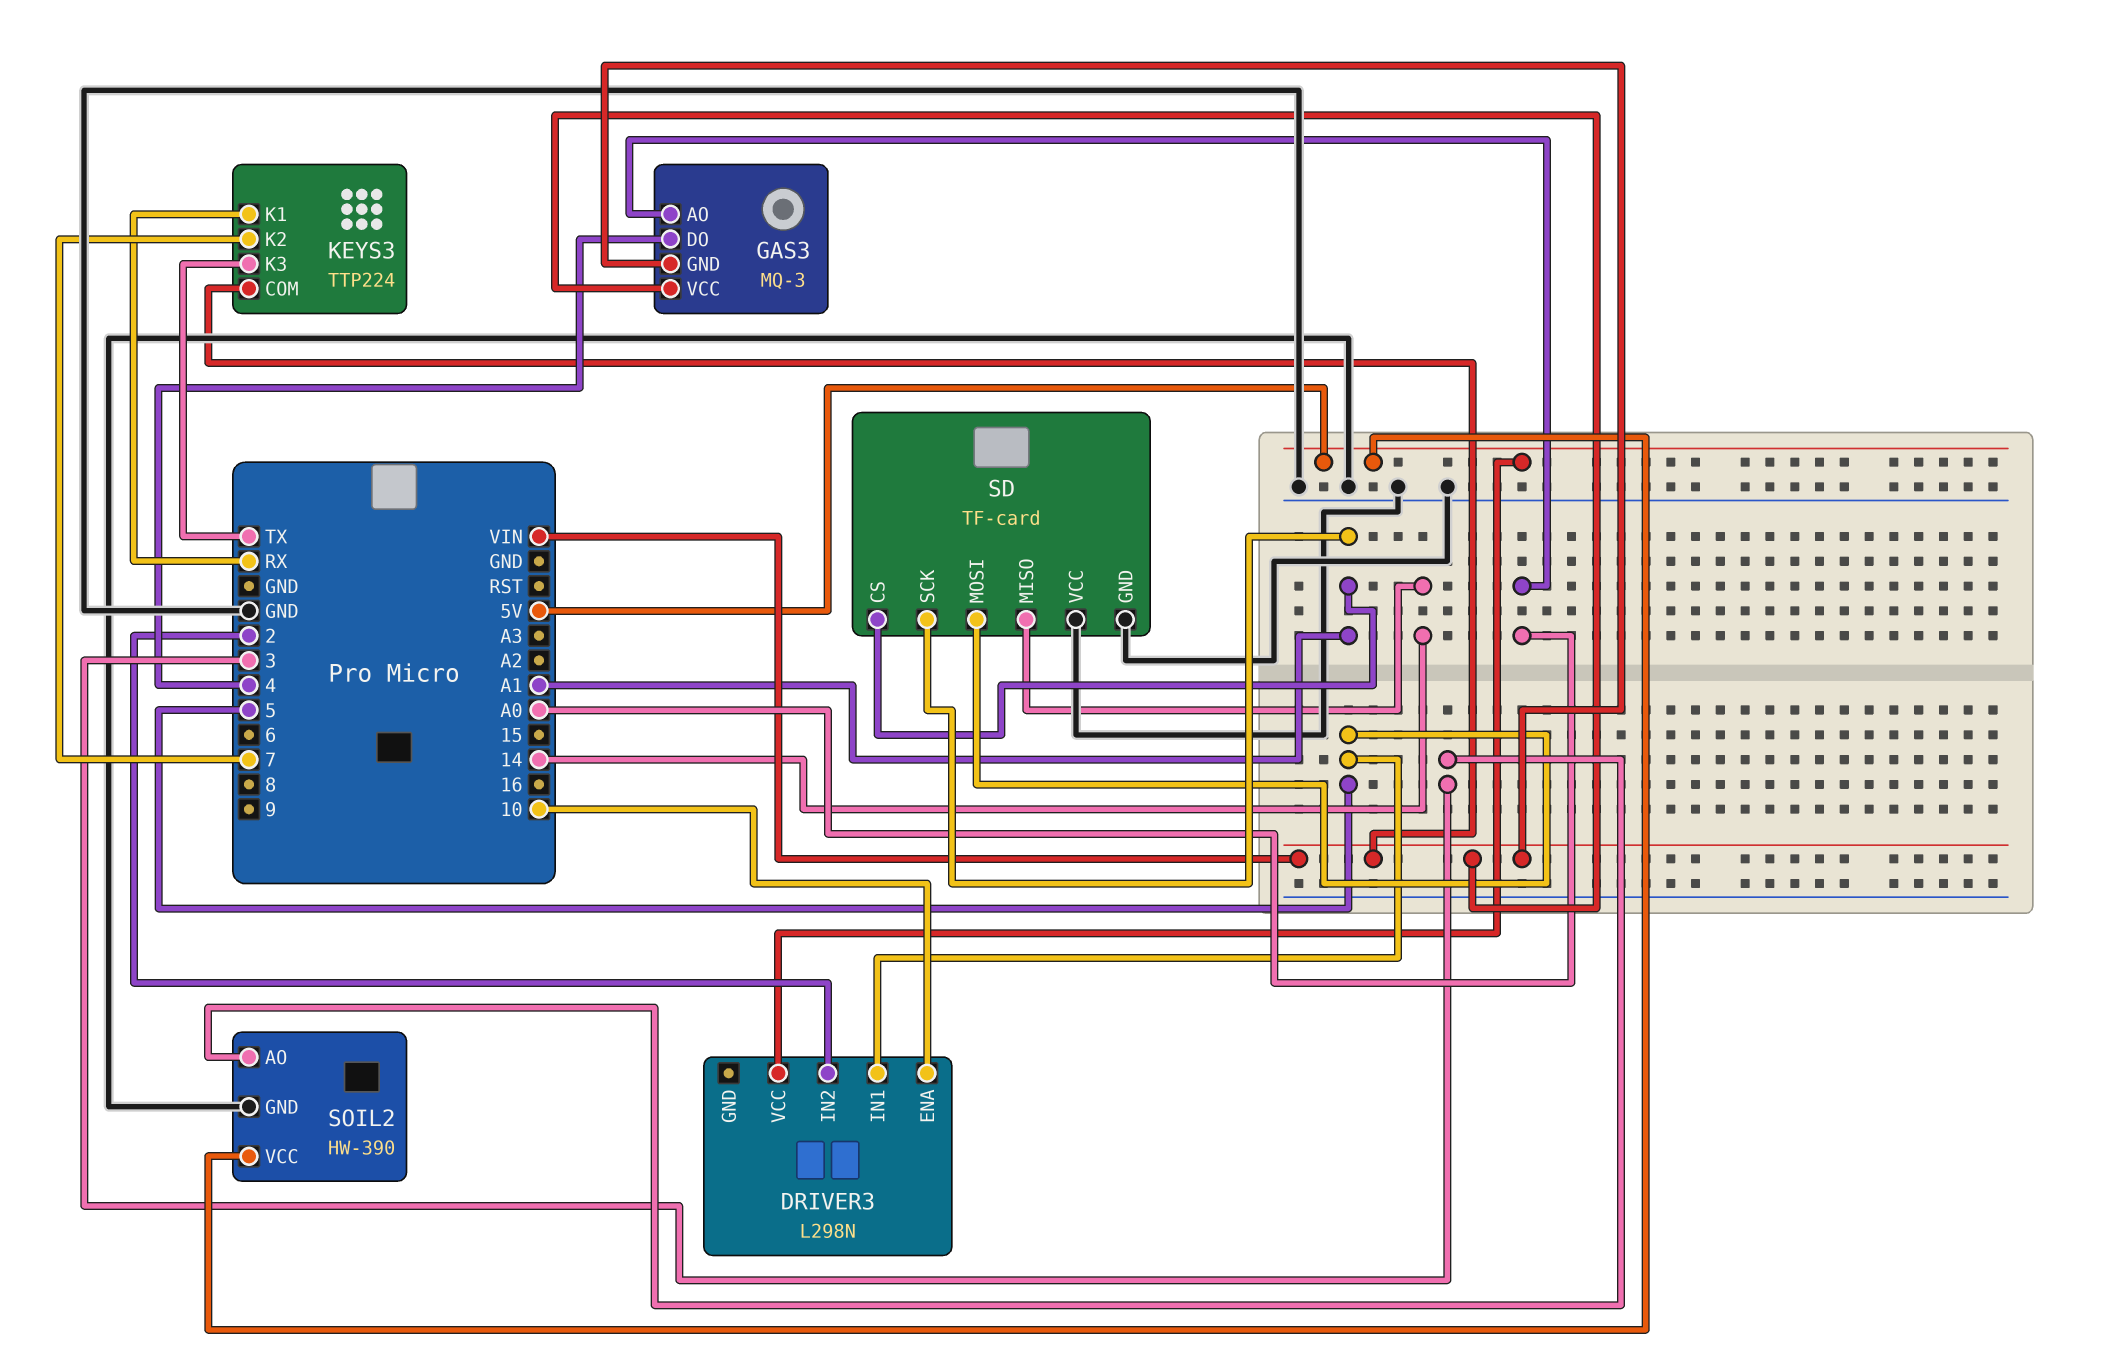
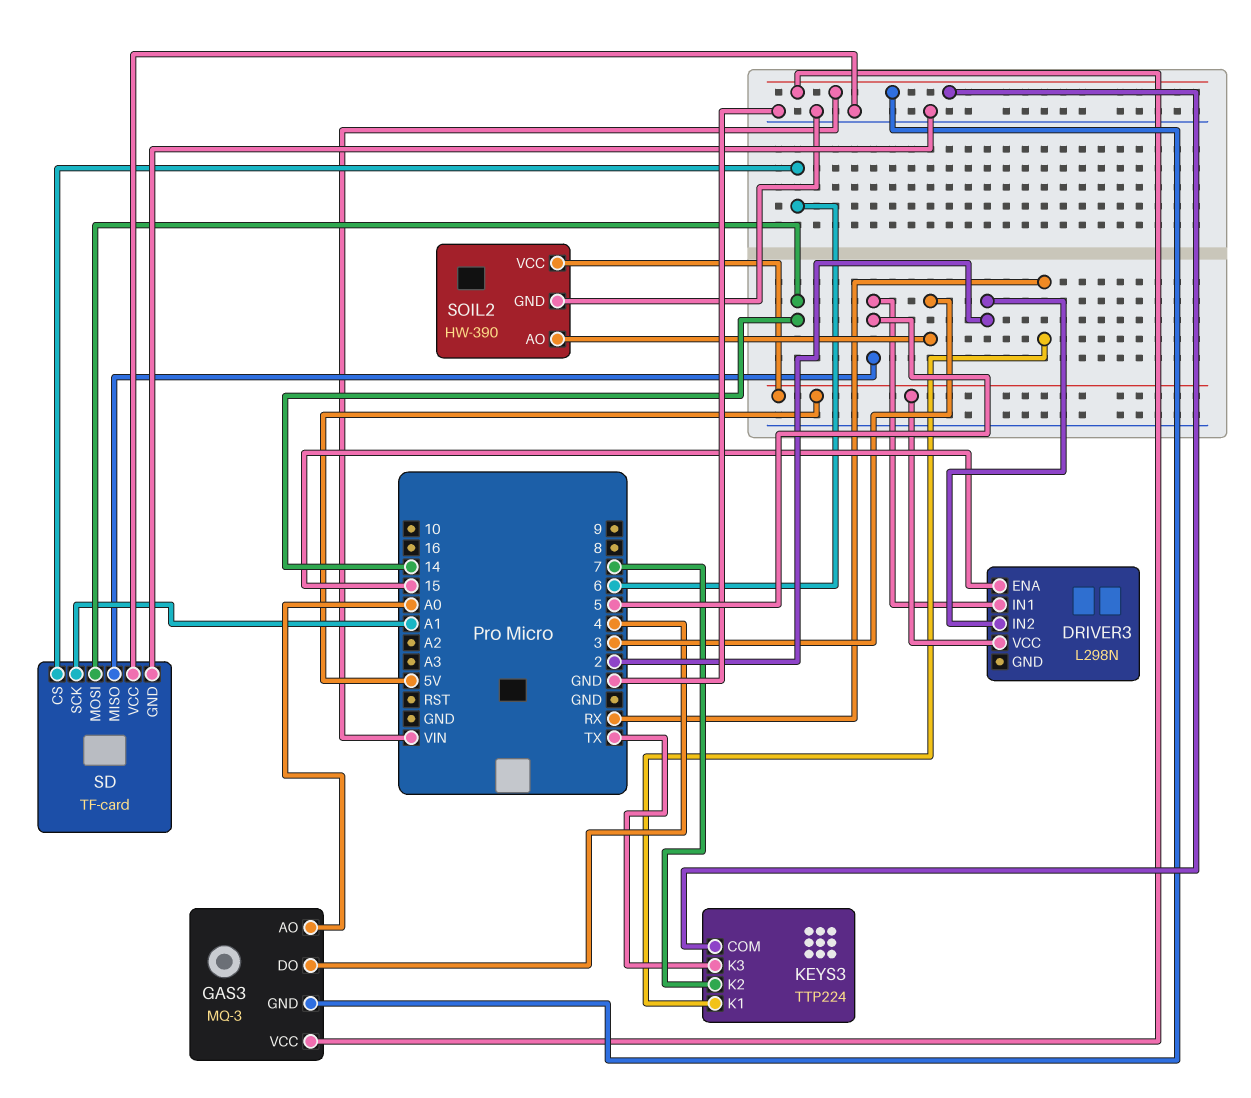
DRIVER3 pin ENA: 10 -> 15
SD pin CS: A1 -> 6
SD pin MISO: 14 -> 5
SD pin MOSI: 5 -> 14

